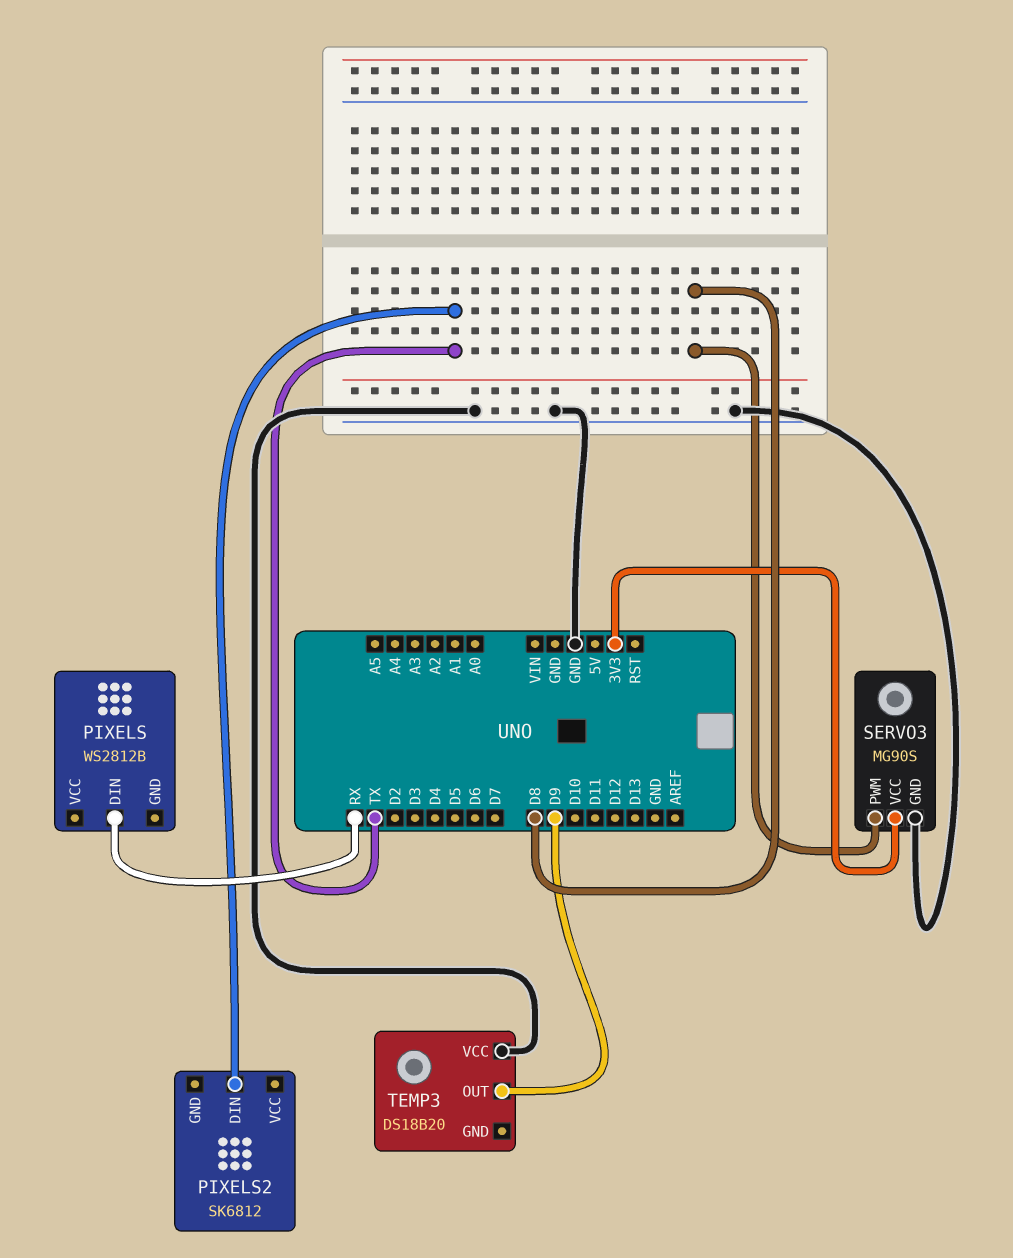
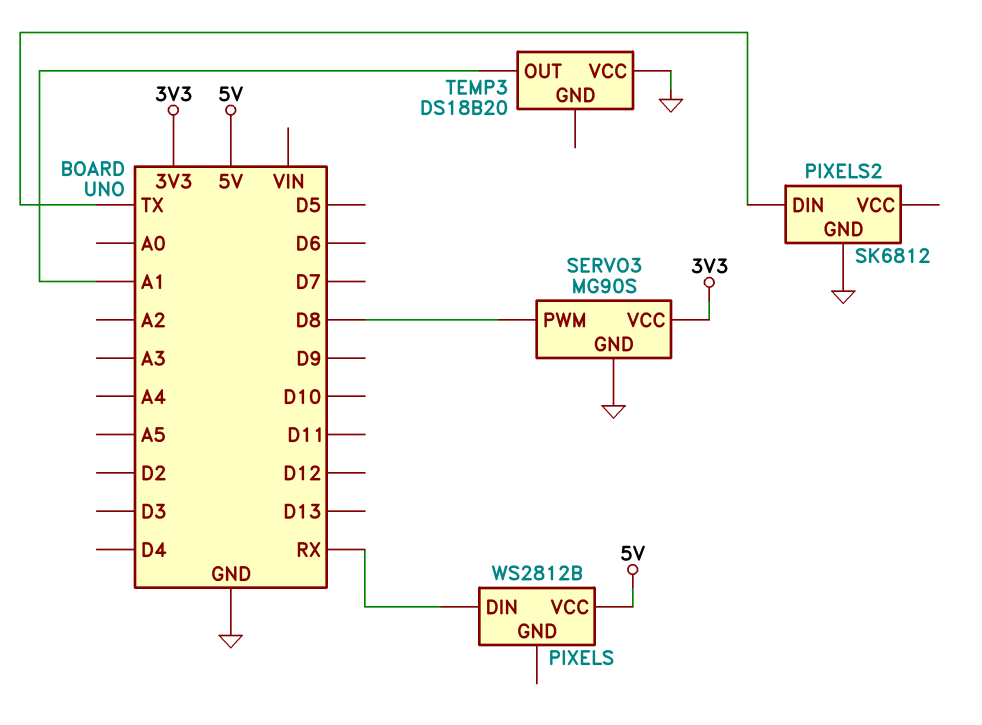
PIXELS pin VCC: none -> 5V
PIXELS2 pin GND: none -> GND
TEMP3 pin OUT: D9 -> A1

